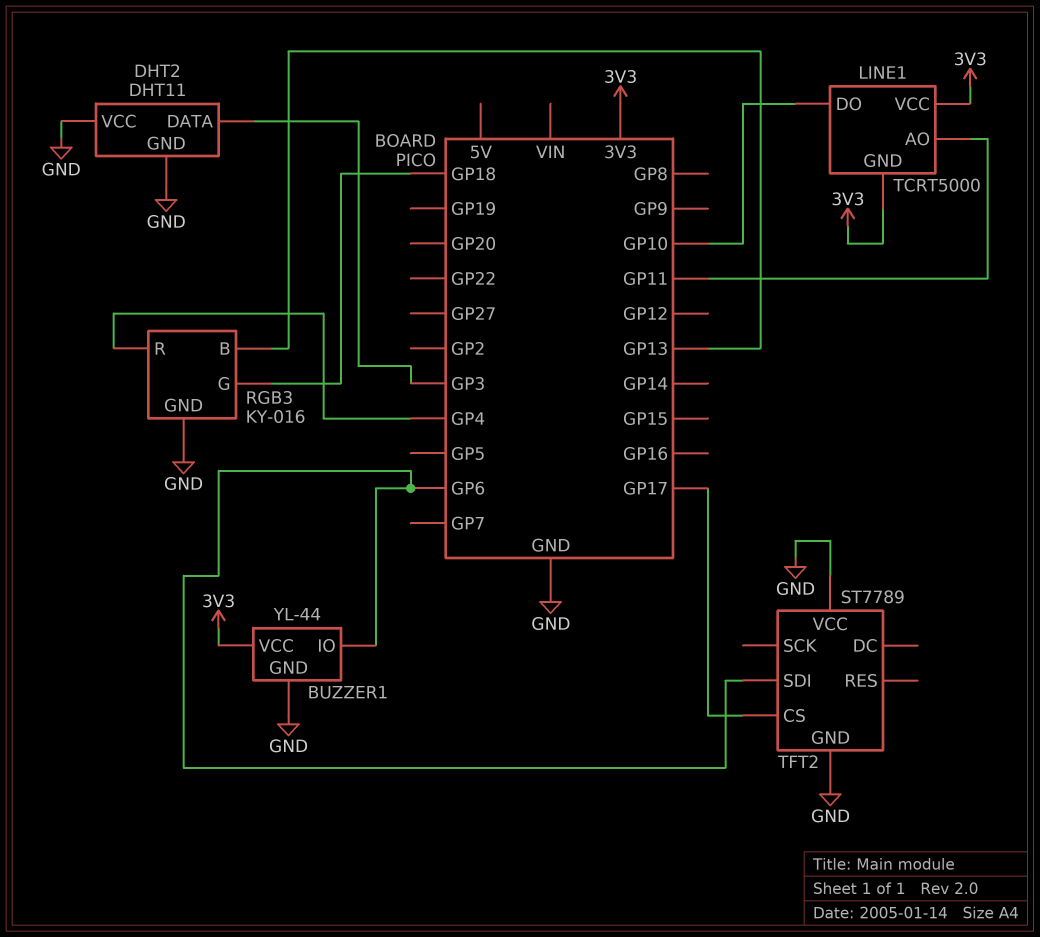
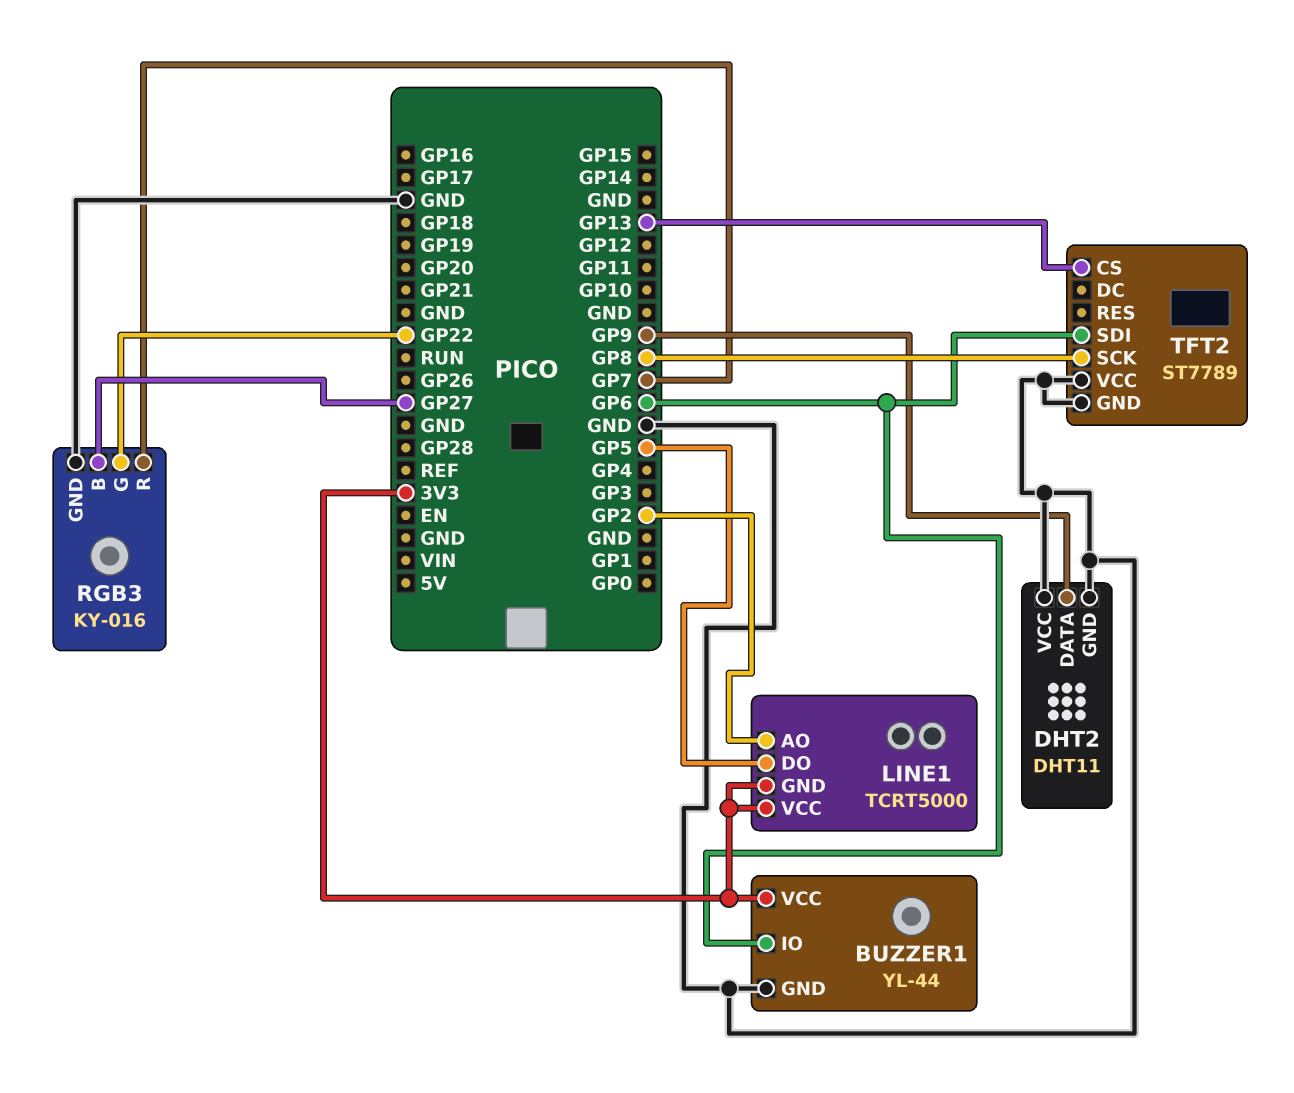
DHT2 pin DATA: GP3 -> GP9
LINE1 pin AO: GP11 -> GP2
LINE1 pin DO: GP10 -> GP5
RGB3 pin B: GP13 -> GP27
RGB3 pin G: GP18 -> GP22
RGB3 pin R: GP4 -> GP7
TFT2 pin CS: GP17 -> GP13
TFT2 pin SCK: none -> GP8

